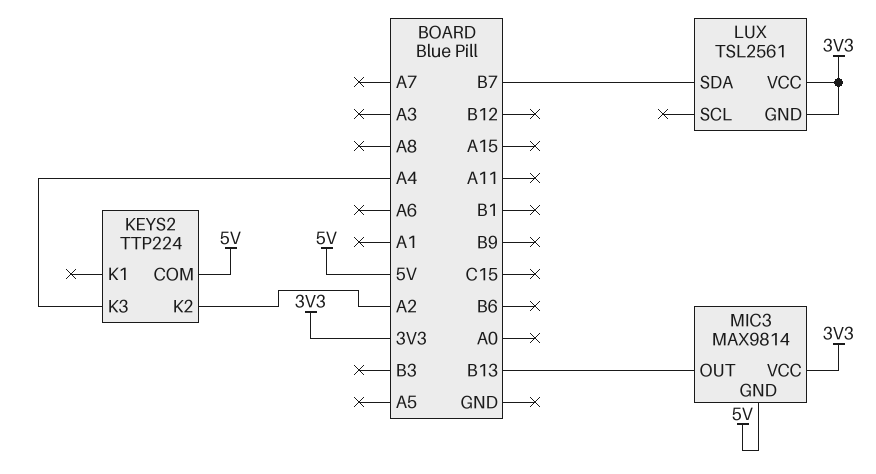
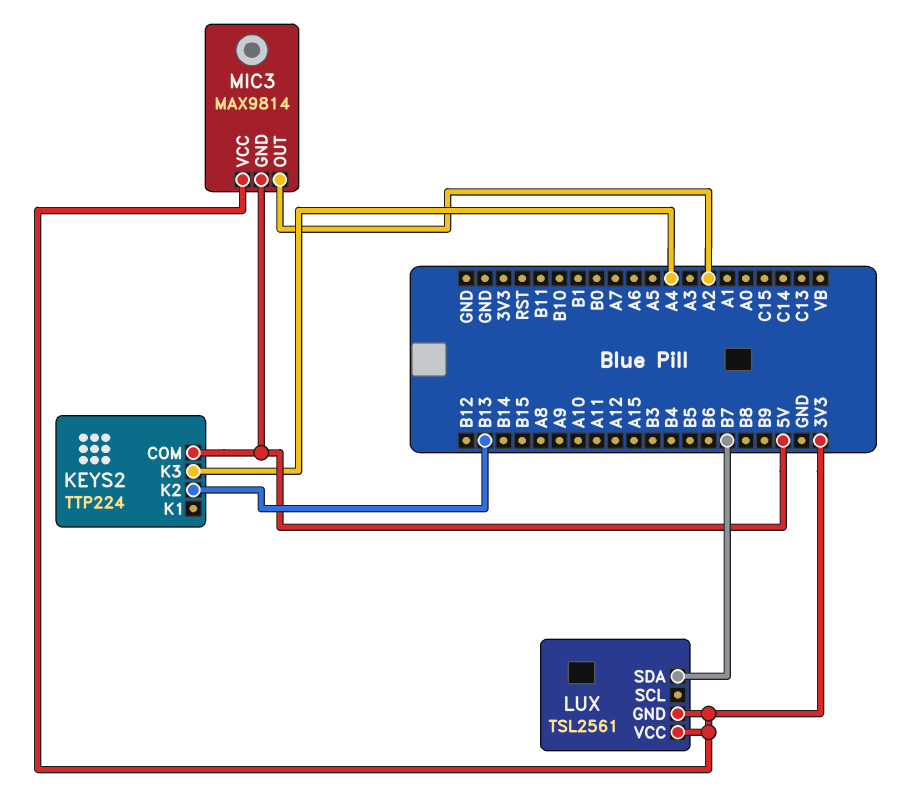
KEYS2 pin K2: A2 -> B13
MIC3 pin OUT: B13 -> A2

